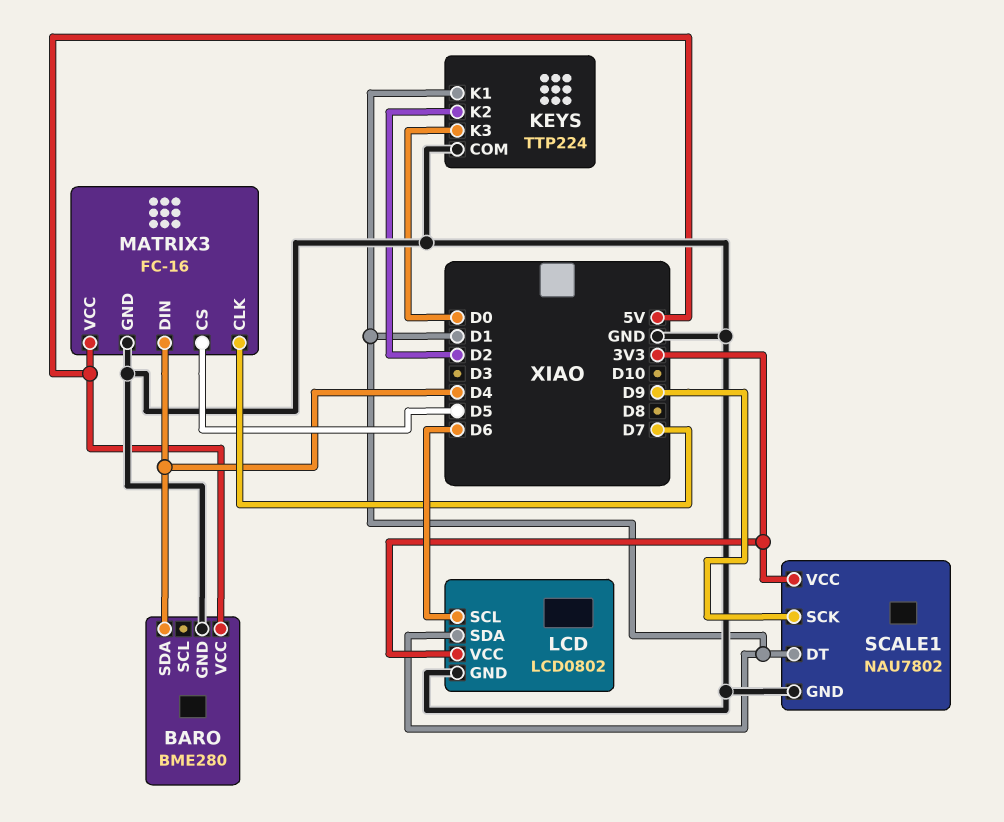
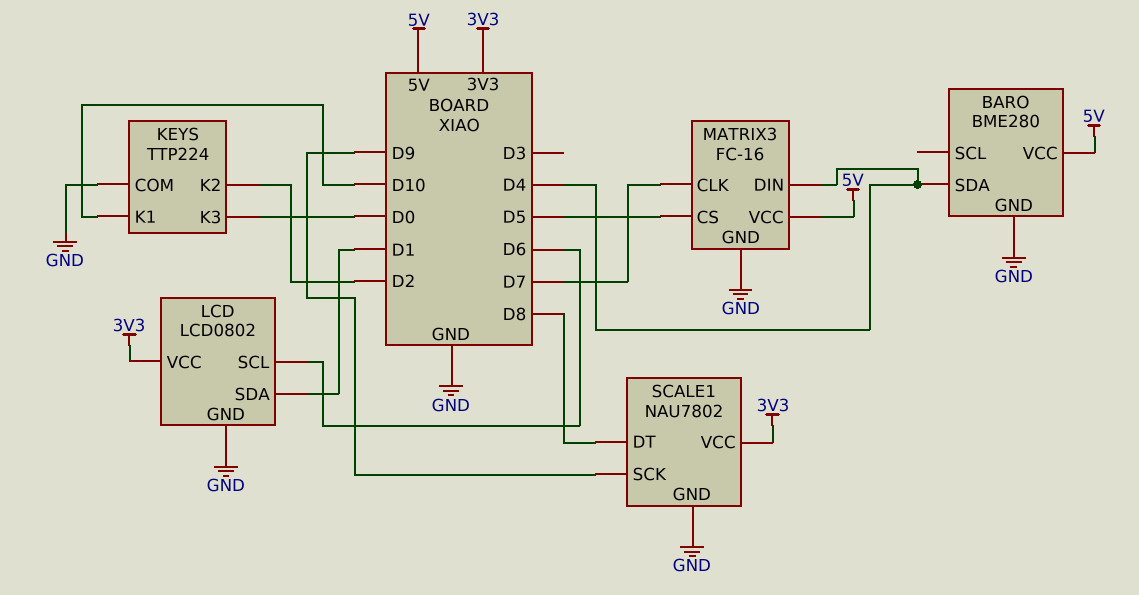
KEYS pin K1: D1 -> D10
SCALE1 pin DT: D1 -> D8

